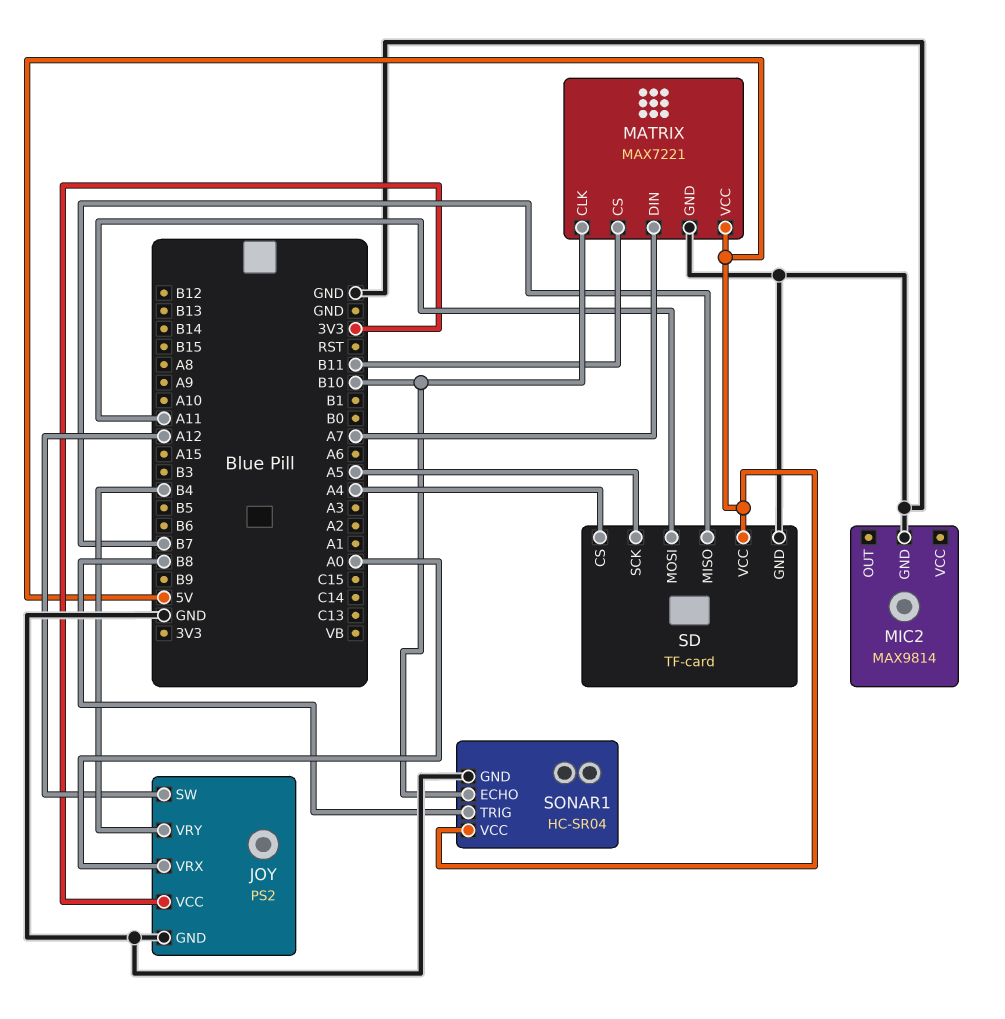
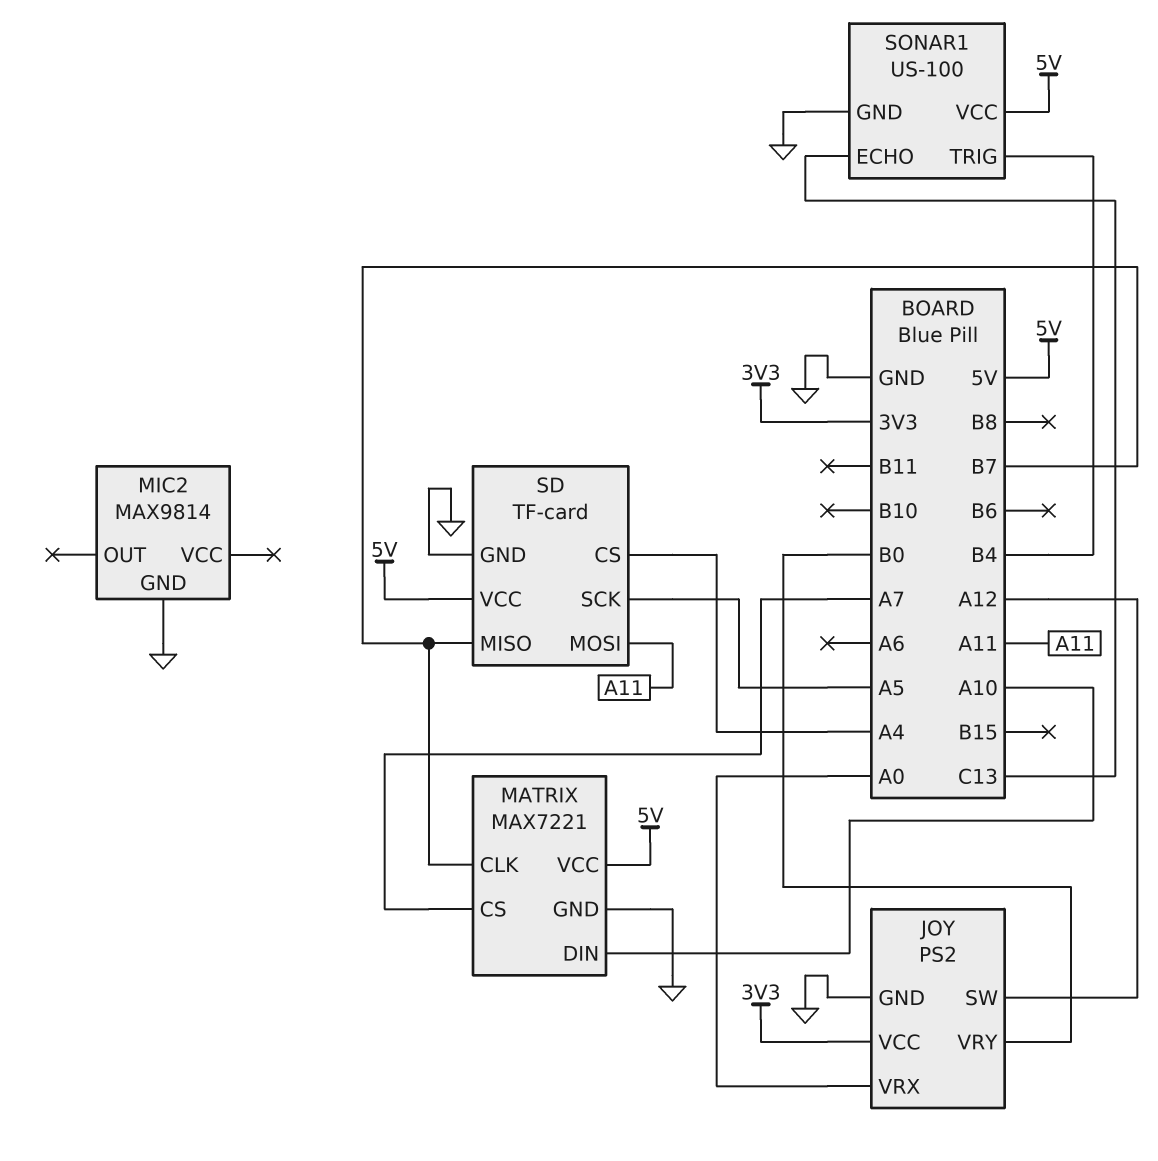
JOY pin VRY: B4 -> B0
MATRIX pin CLK: B10 -> B7
MATRIX pin CS: B11 -> A7
MATRIX pin DIN: A7 -> A10
SONAR1: HC-SR04 -> US-100
SONAR1 pin ECHO: B10 -> C13
SONAR1 pin TRIG: B8 -> B4

